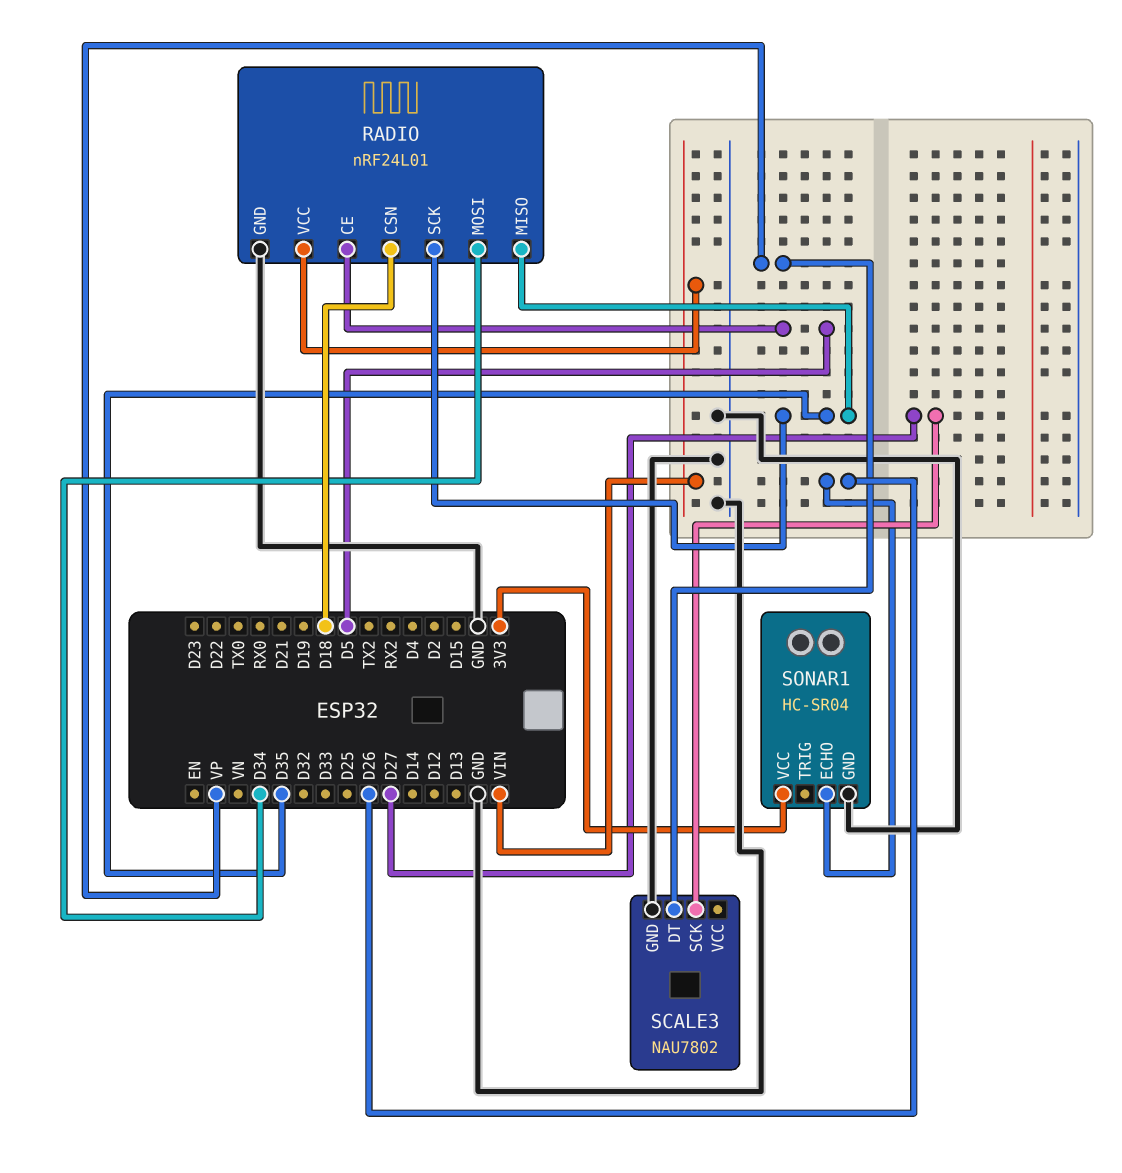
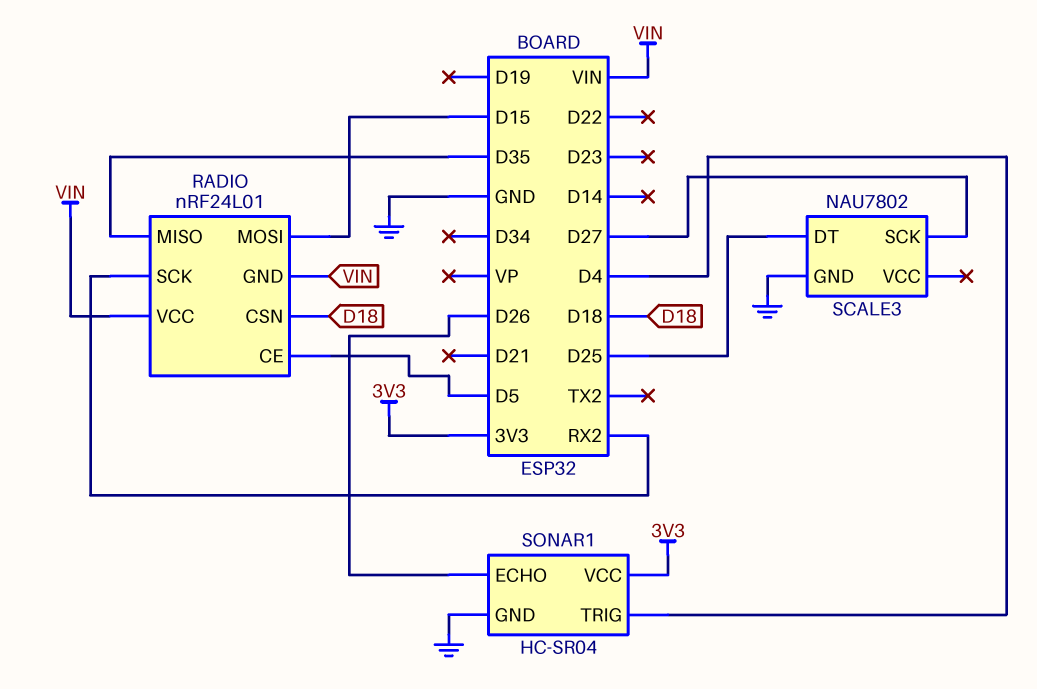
RADIO pin GND: GND -> VIN
RADIO pin MOSI: D34 -> D15
RADIO pin SCK: D35 -> RX2
SCALE3 pin DT: VP -> D25
SONAR1 pin TRIG: none -> D4

